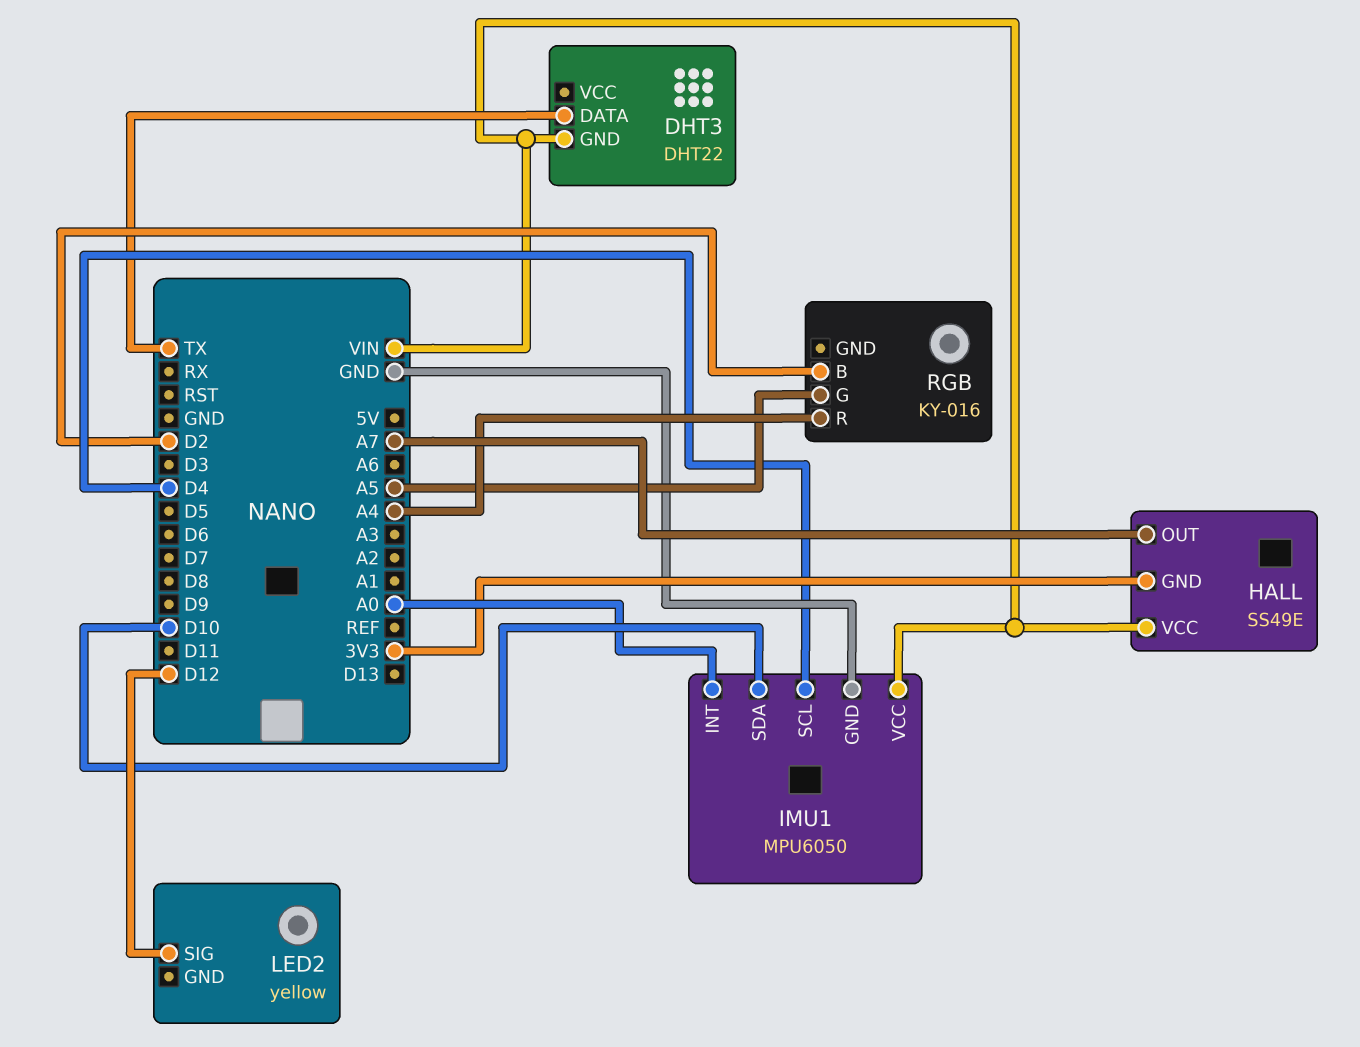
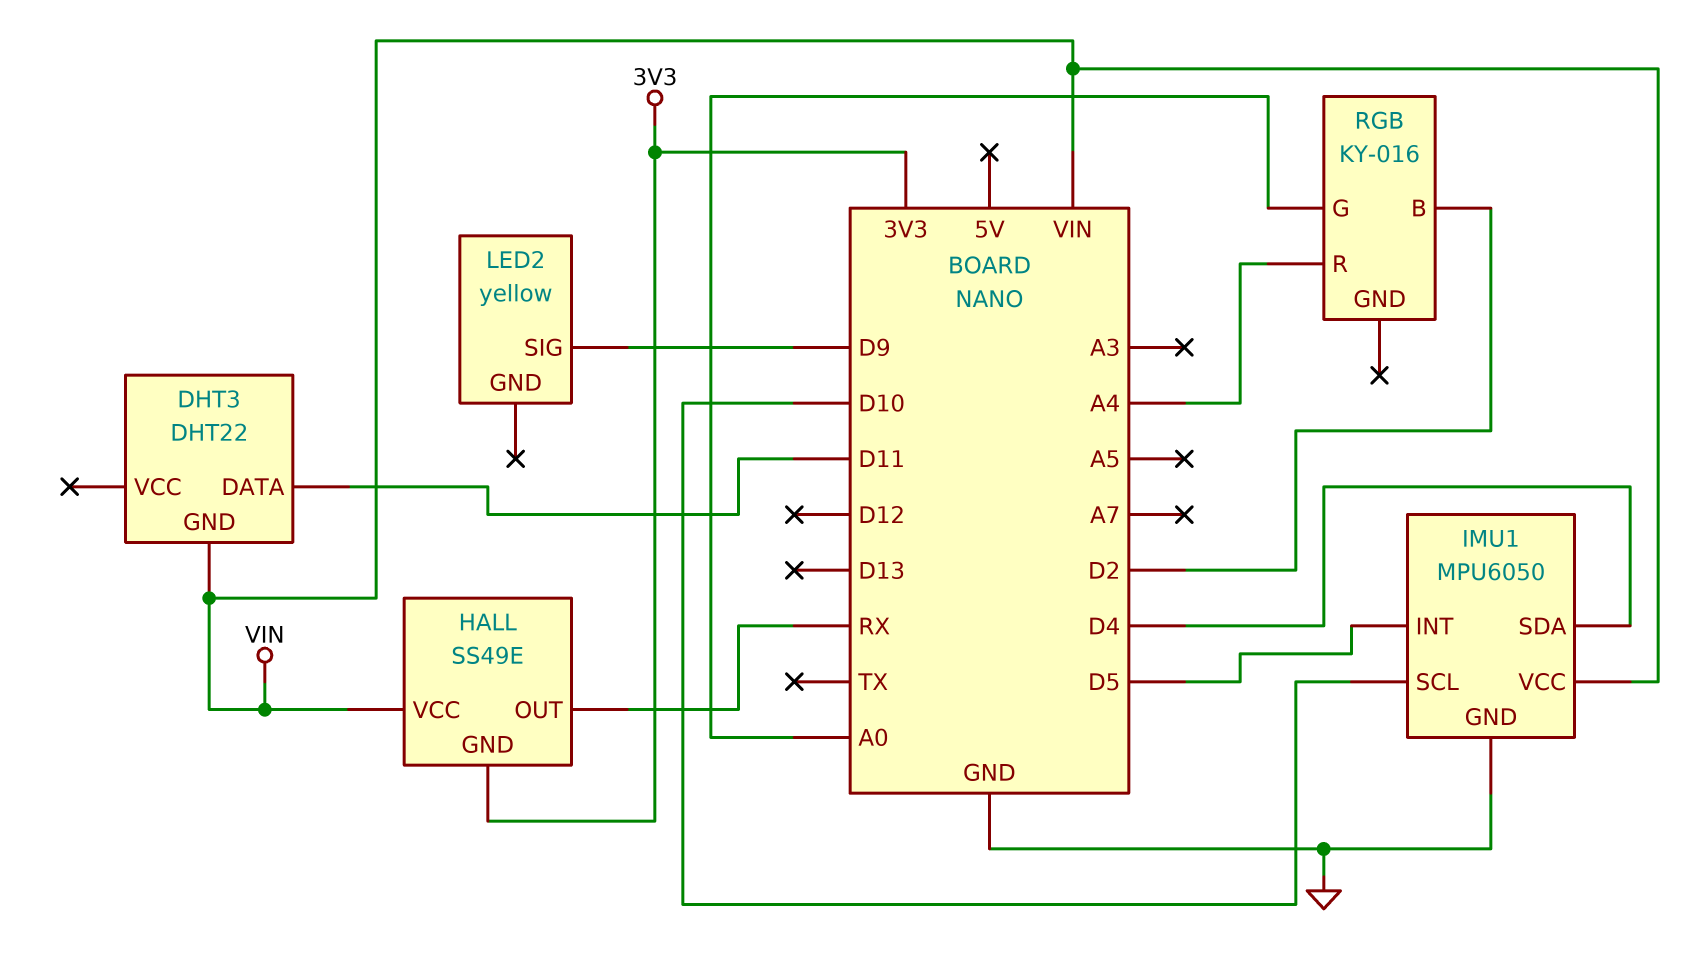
DHT3 pin DATA: TX -> D11
HALL pin OUT: A7 -> RX
IMU1 pin INT: A0 -> D5
IMU1 pin SCL: D4 -> D10
IMU1 pin SDA: D10 -> D4
LED2 pin SIG: D12 -> D9
RGB pin G: A5 -> A0

